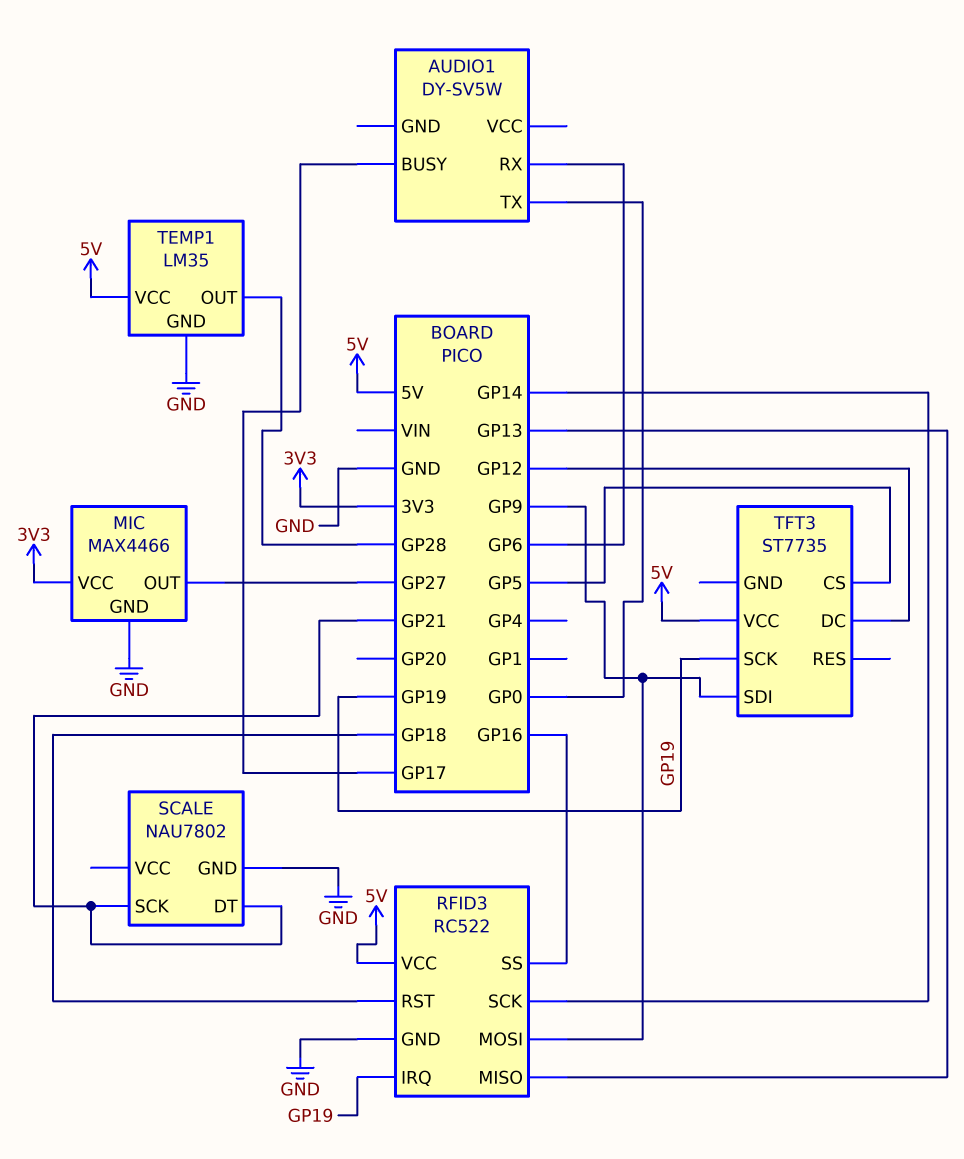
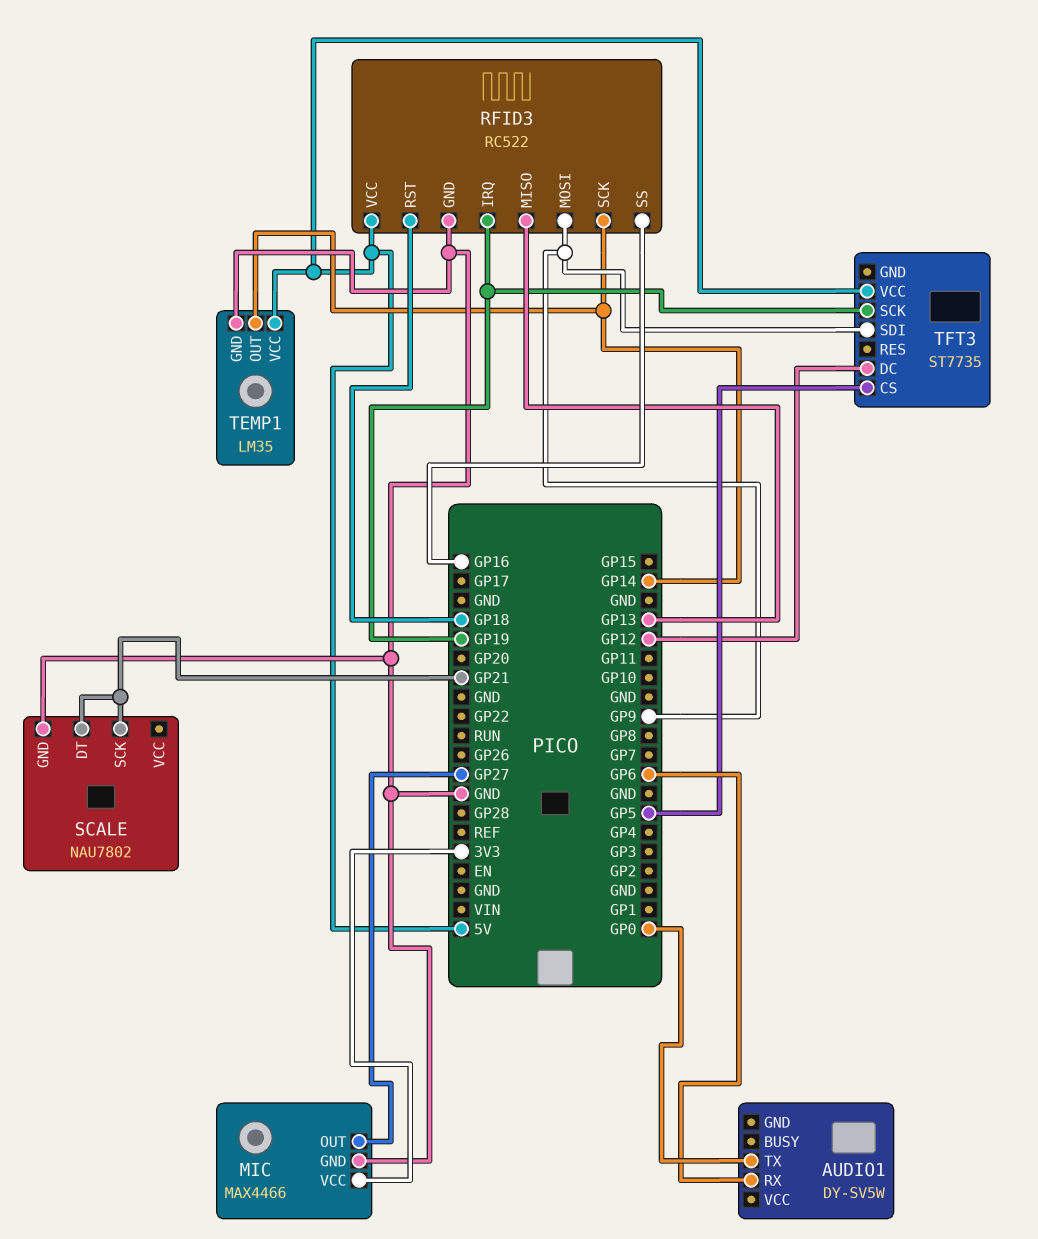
AUDIO1 pin BUSY: GP17 -> none
TEMP1 pin OUT: GP28 -> GP14

